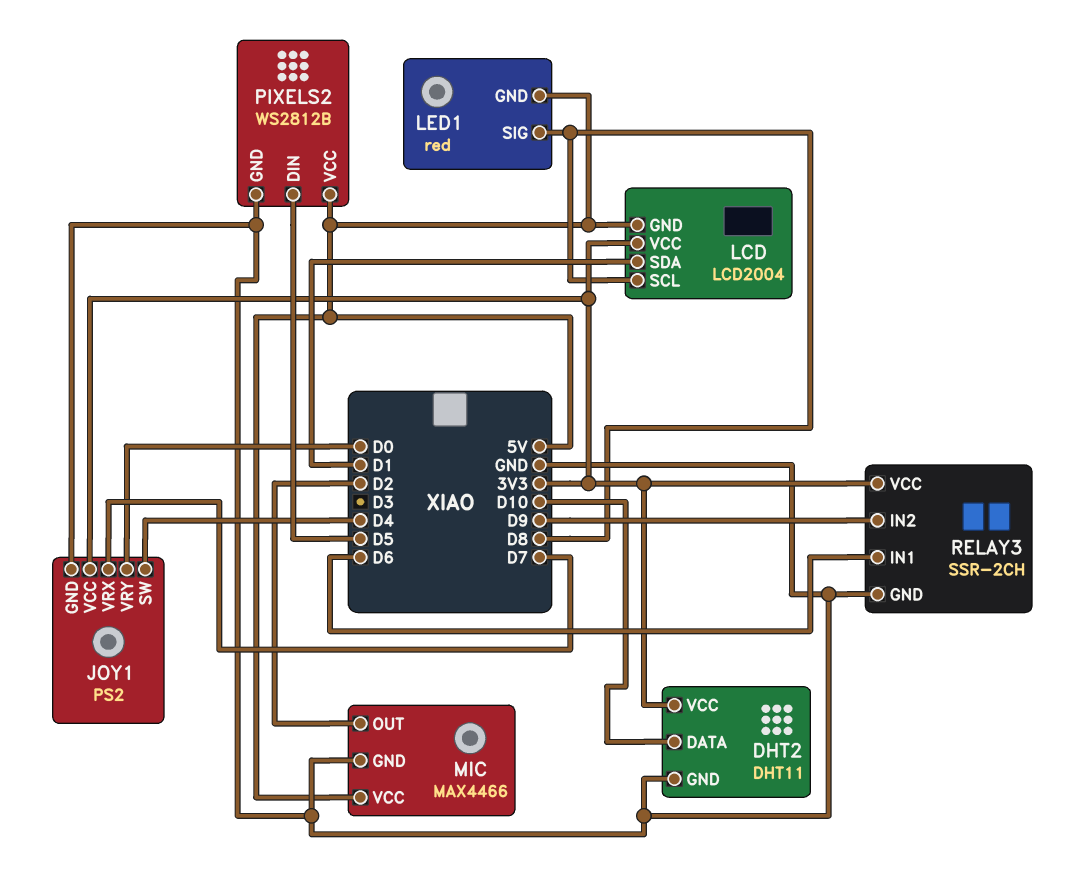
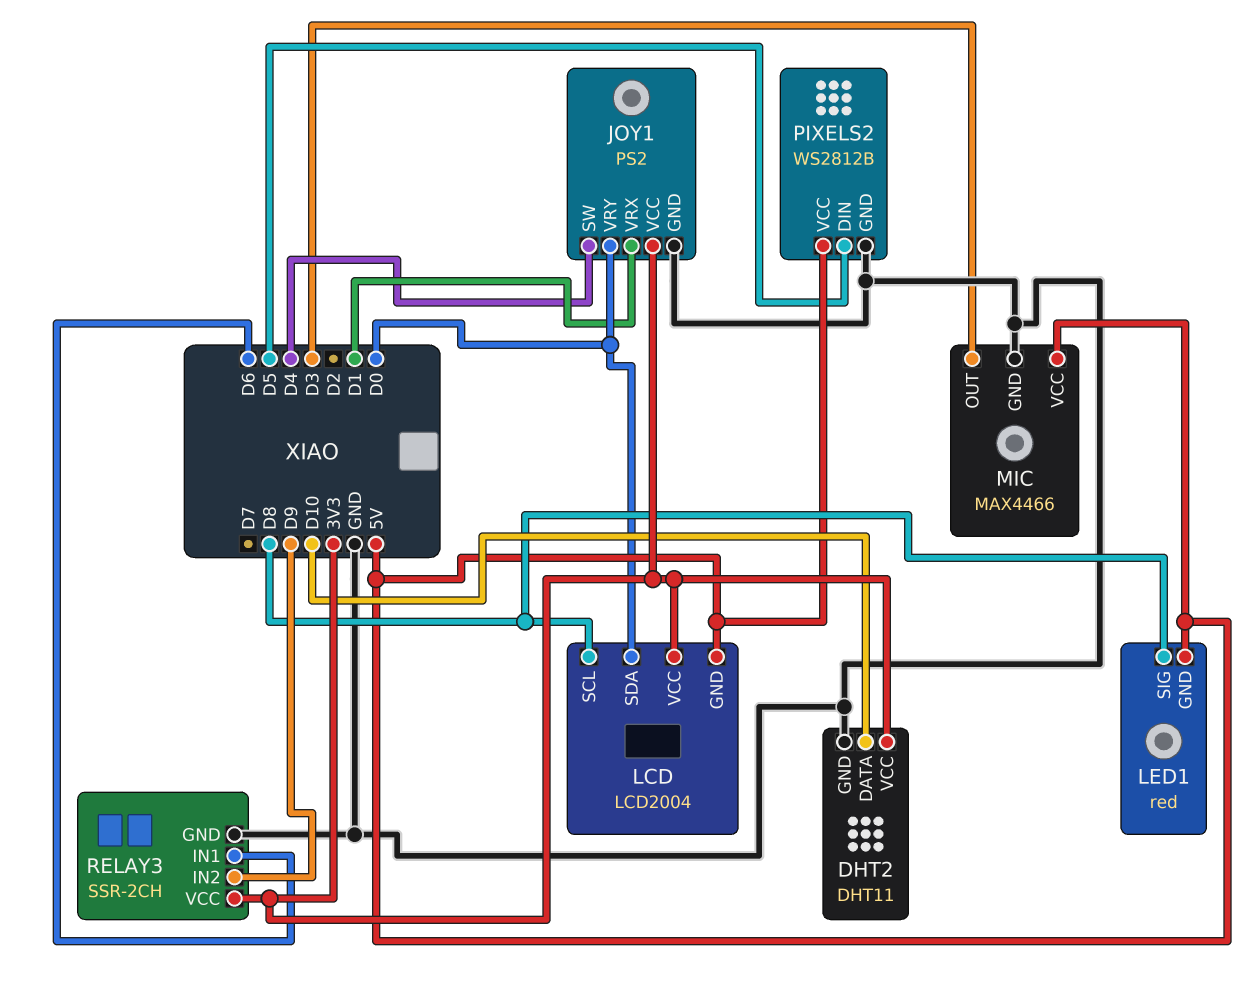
JOY1 pin VRX: D7 -> D1
LCD pin SDA: D1 -> D0
MIC pin OUT: D2 -> D3

